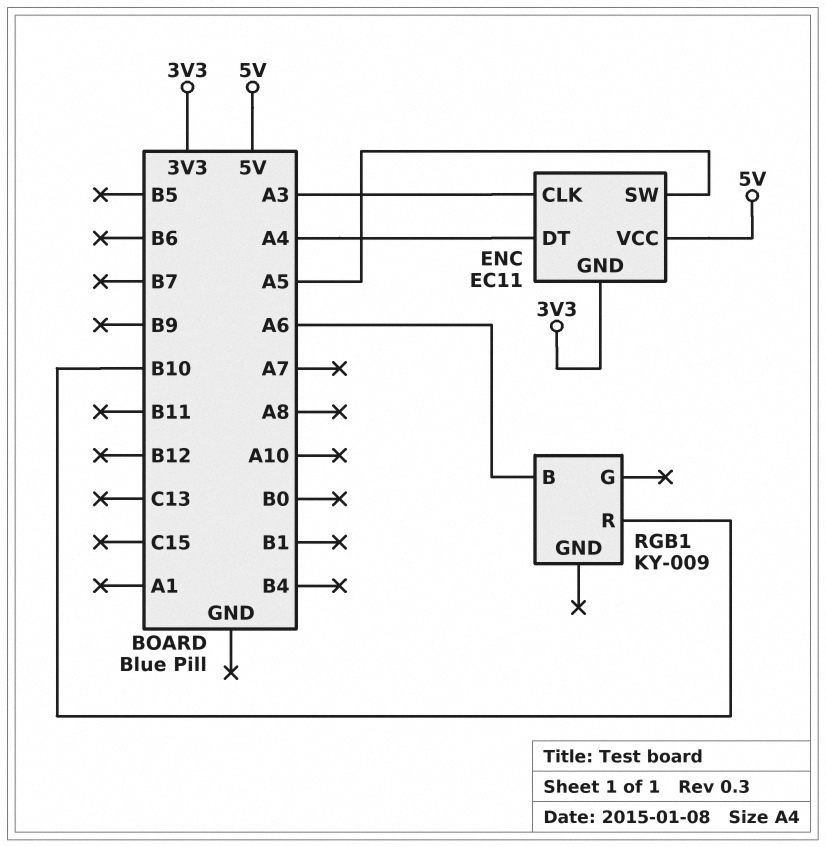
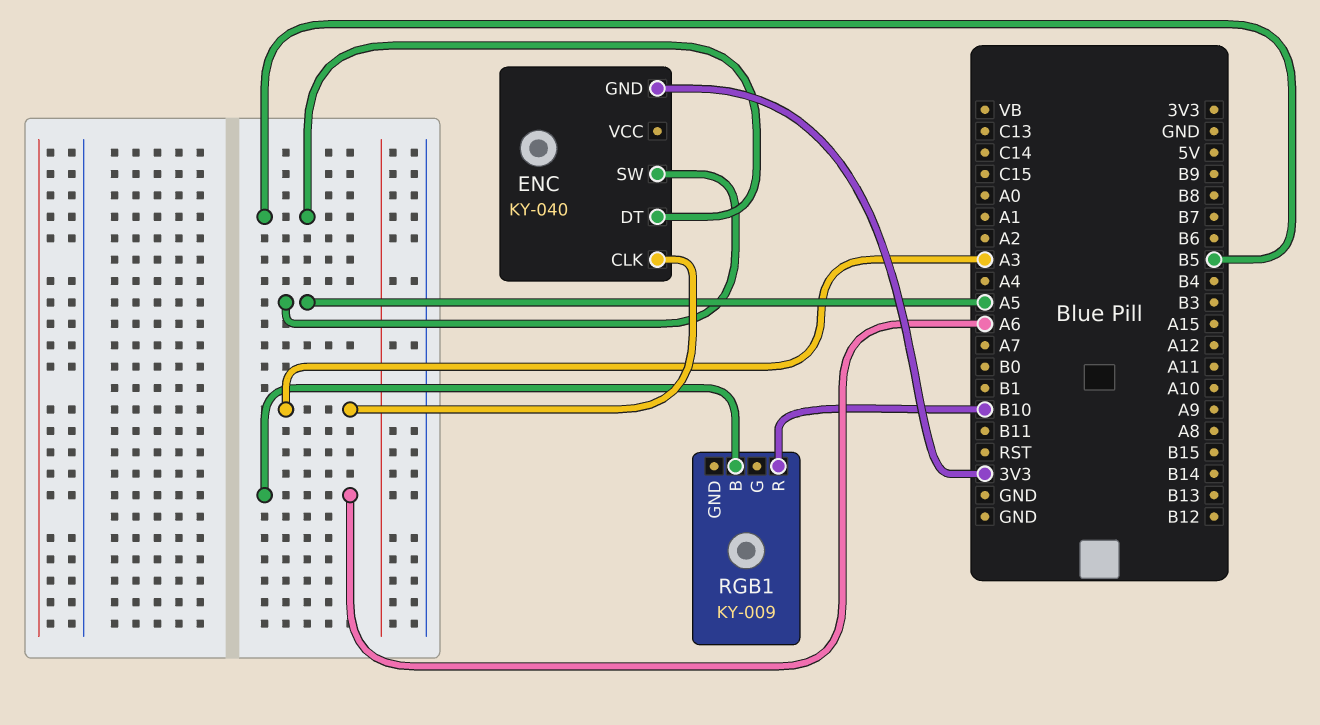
ENC: EC11 -> KY-040
ENC pin DT: A4 -> B5
ENC pin VCC: 5V -> none

